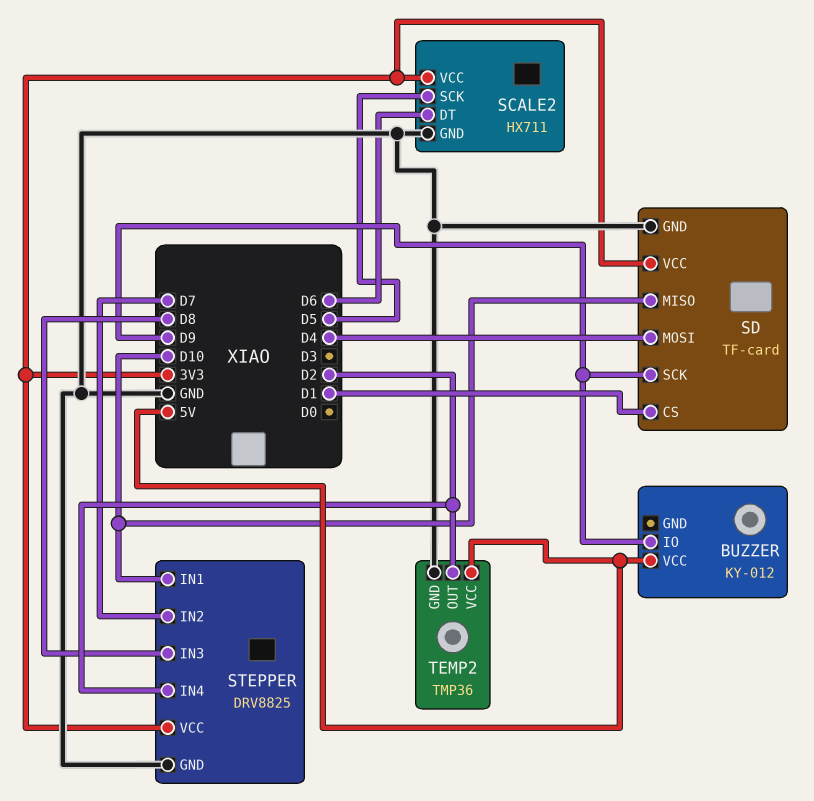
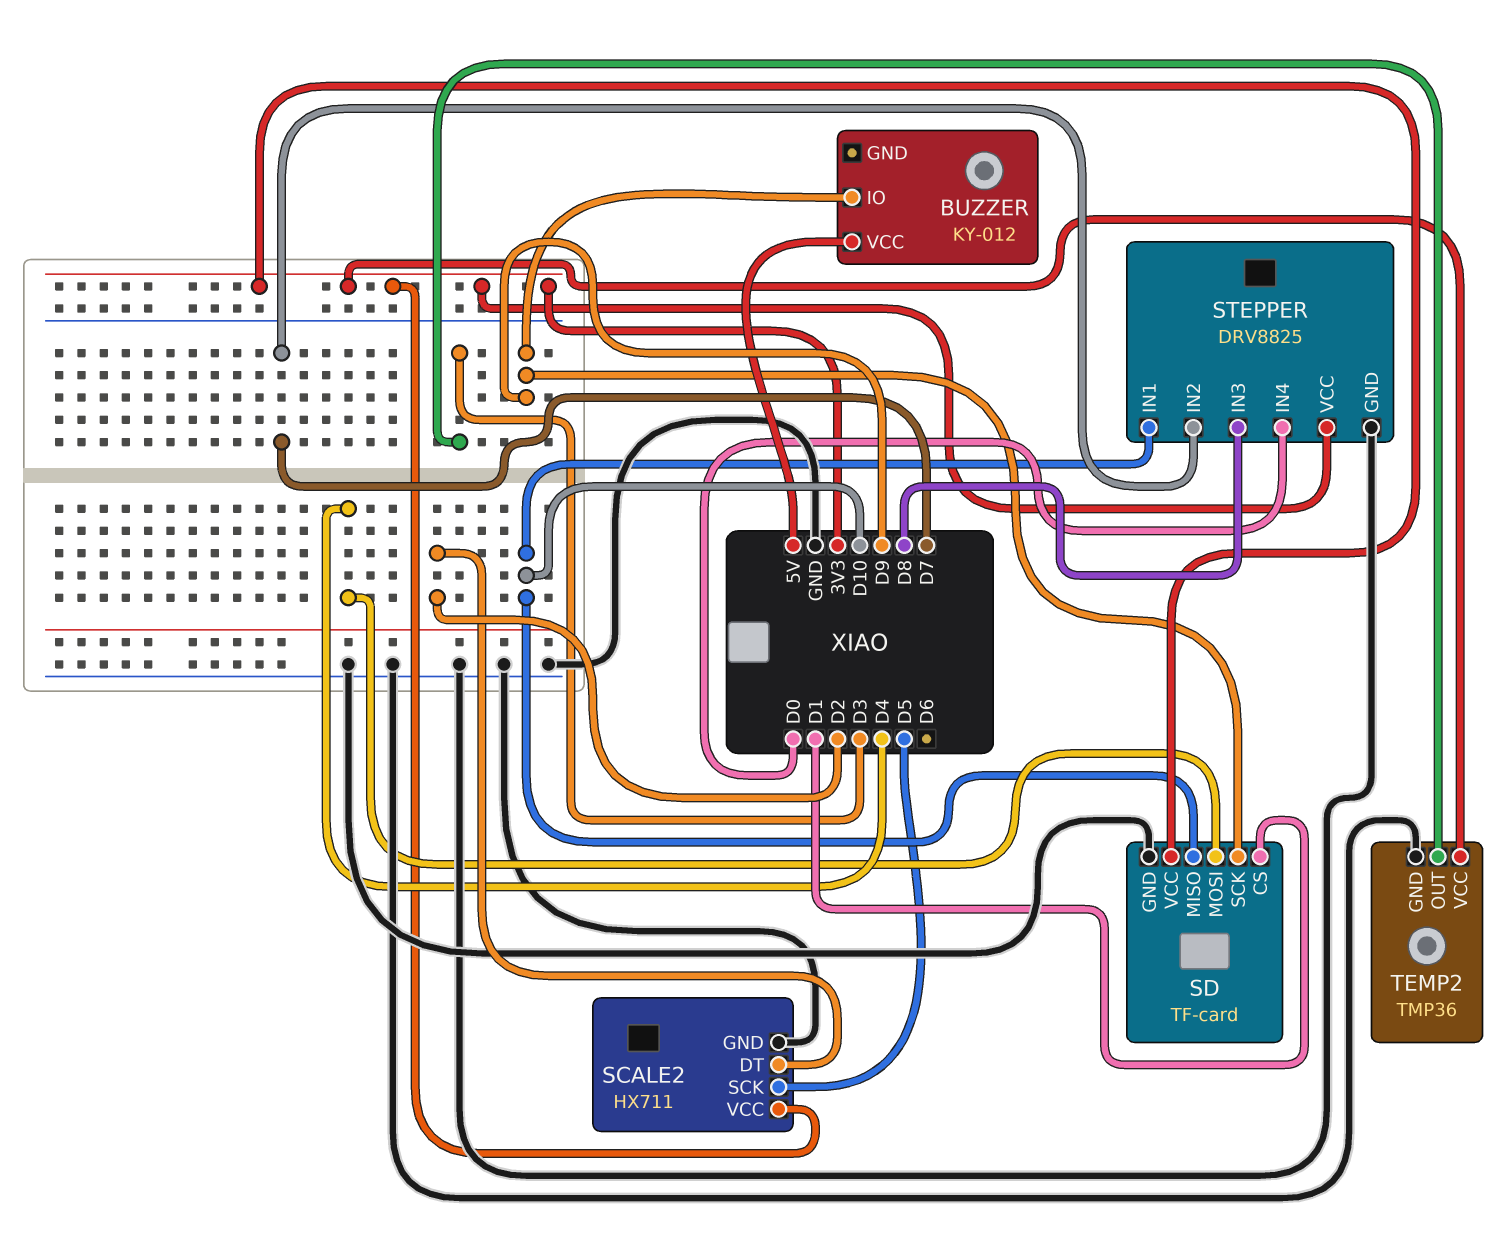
SCALE2 pin DT: D6 -> D2
STEPPER pin IN4: D2 -> D0
TEMP2 pin OUT: D2 -> D3
TEMP2 pin VCC: 5V -> 3V3

